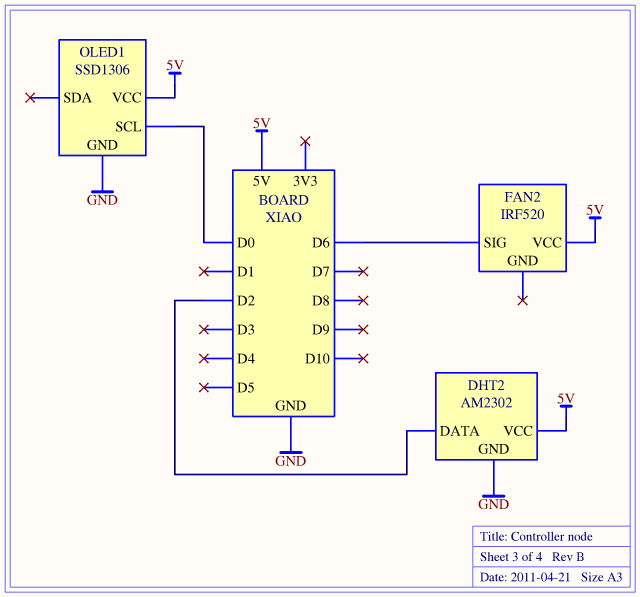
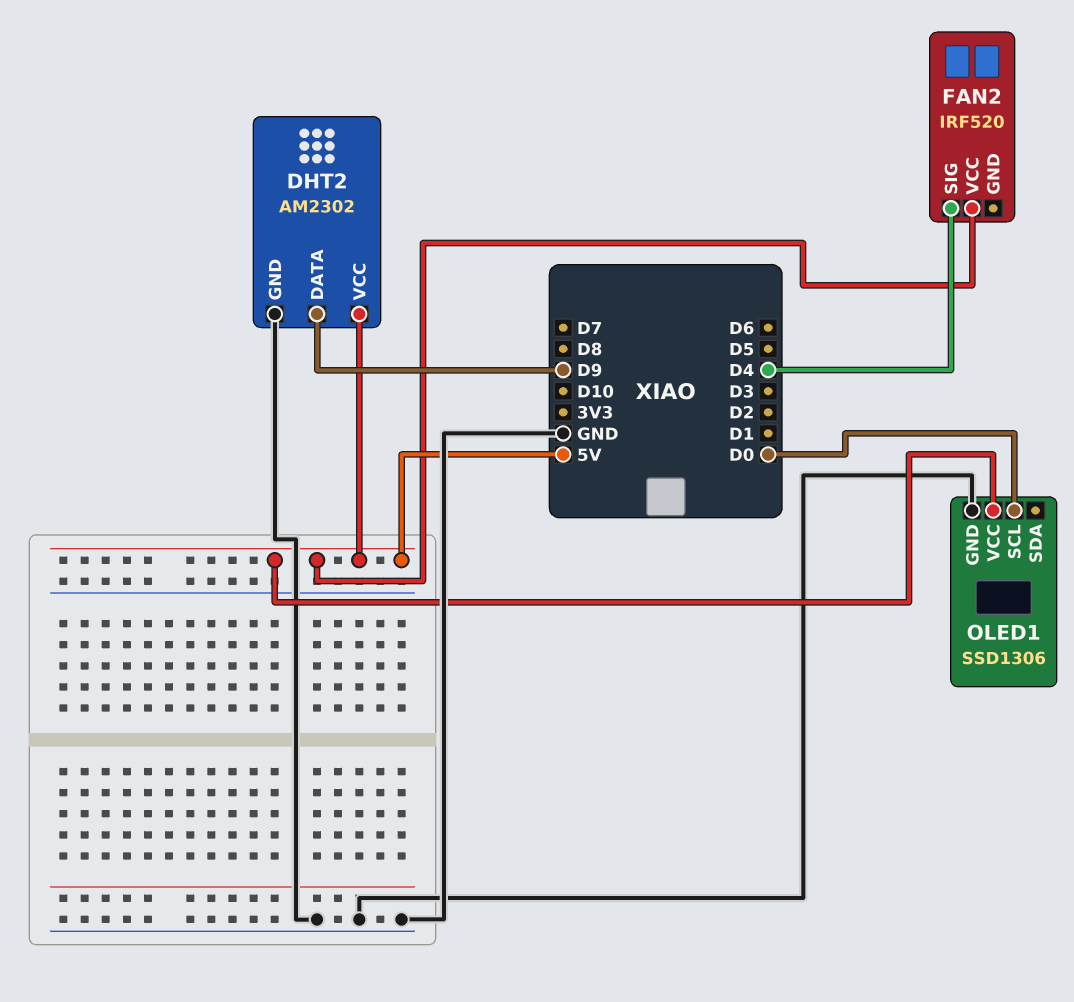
DHT2 pin DATA: D2 -> D9
FAN2 pin SIG: D6 -> D4

